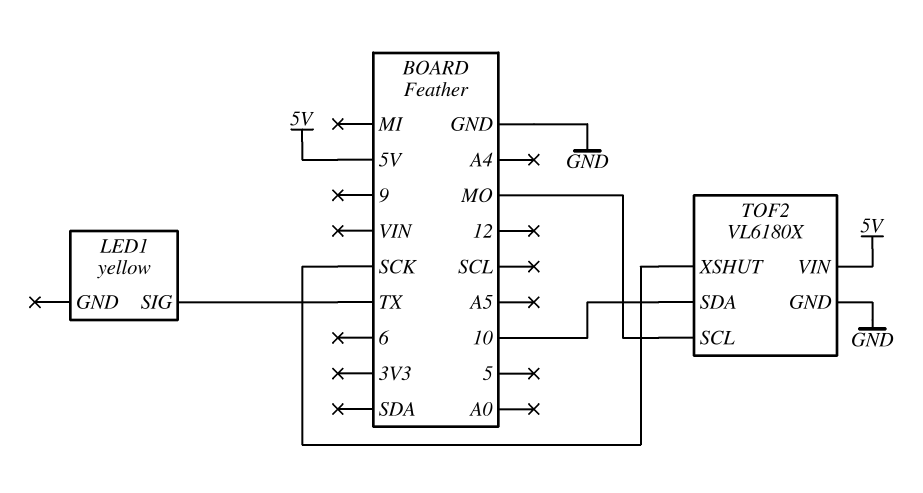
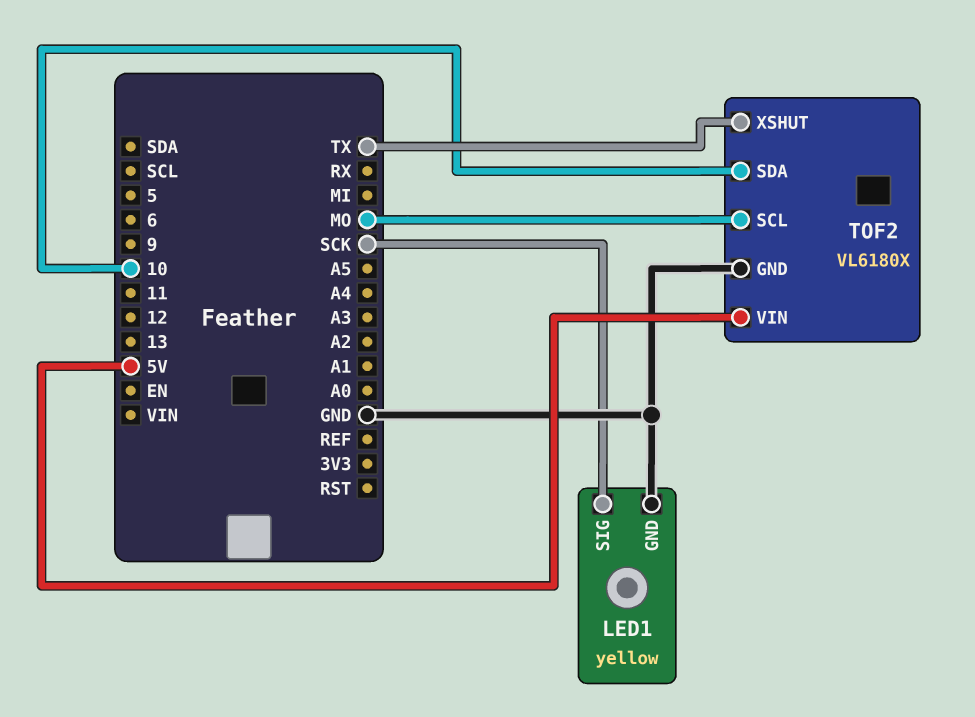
LED1 pin GND: none -> GND
LED1 pin SIG: TX -> SCK
TOF2 pin XSHUT: SCK -> TX

